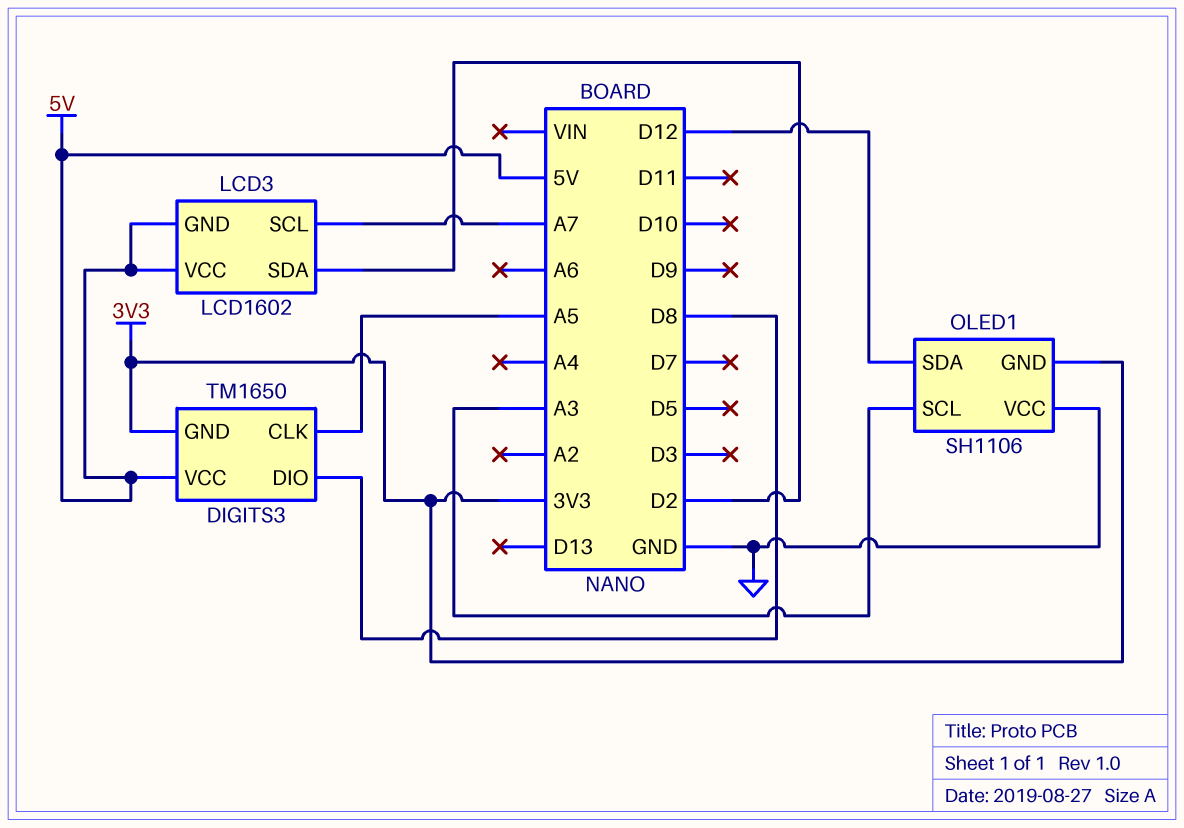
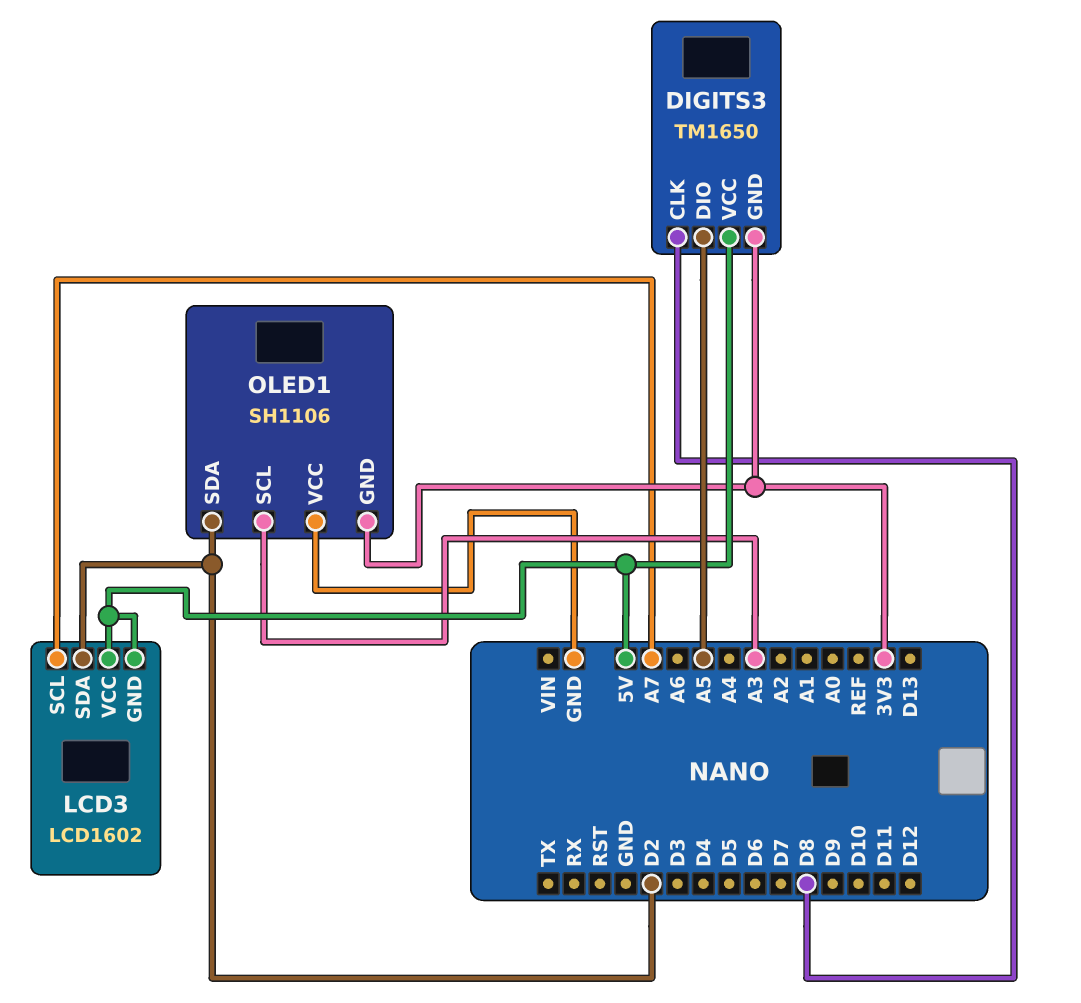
DIGITS3 pin CLK: A5 -> D8
DIGITS3 pin DIO: D8 -> A5
OLED1 pin SDA: D12 -> D2

